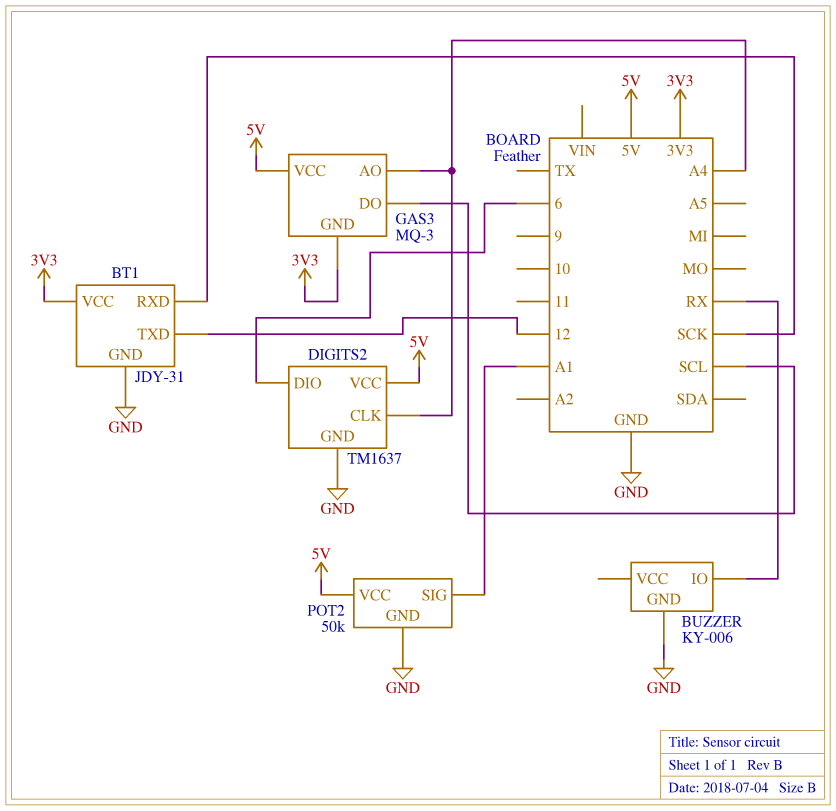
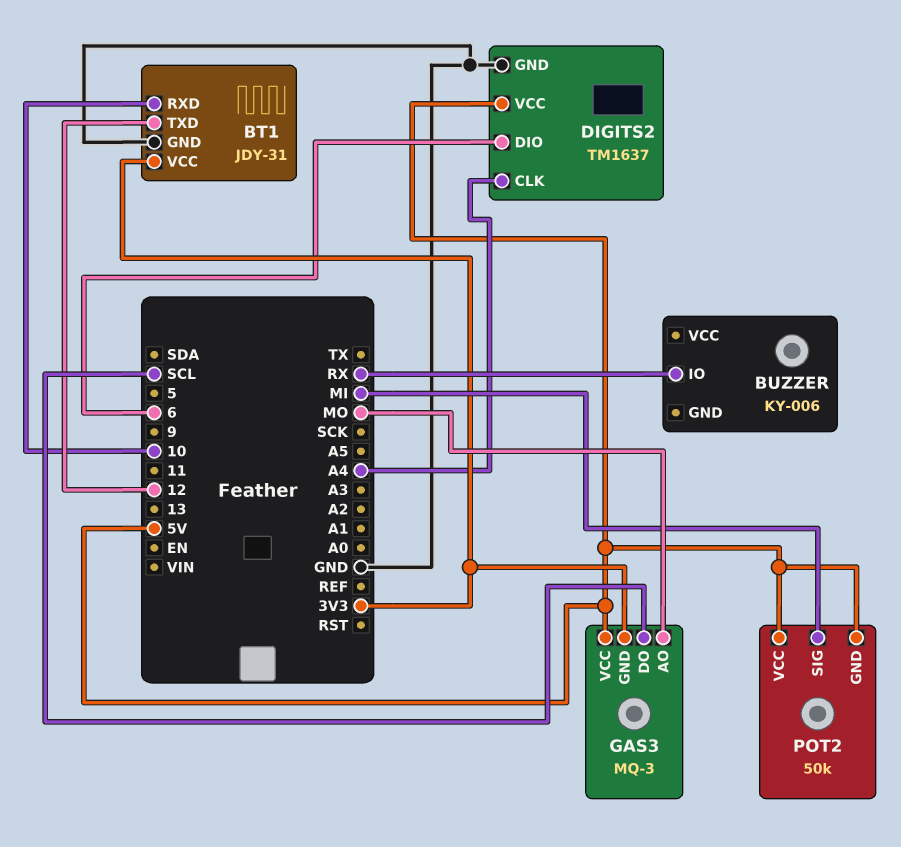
BT1 pin RXD: SCK -> 10
BUZZER pin GND: GND -> none
GAS3 pin AO: A4 -> MO
POT2 pin GND: GND -> 5V
POT2 pin SIG: A1 -> MI

